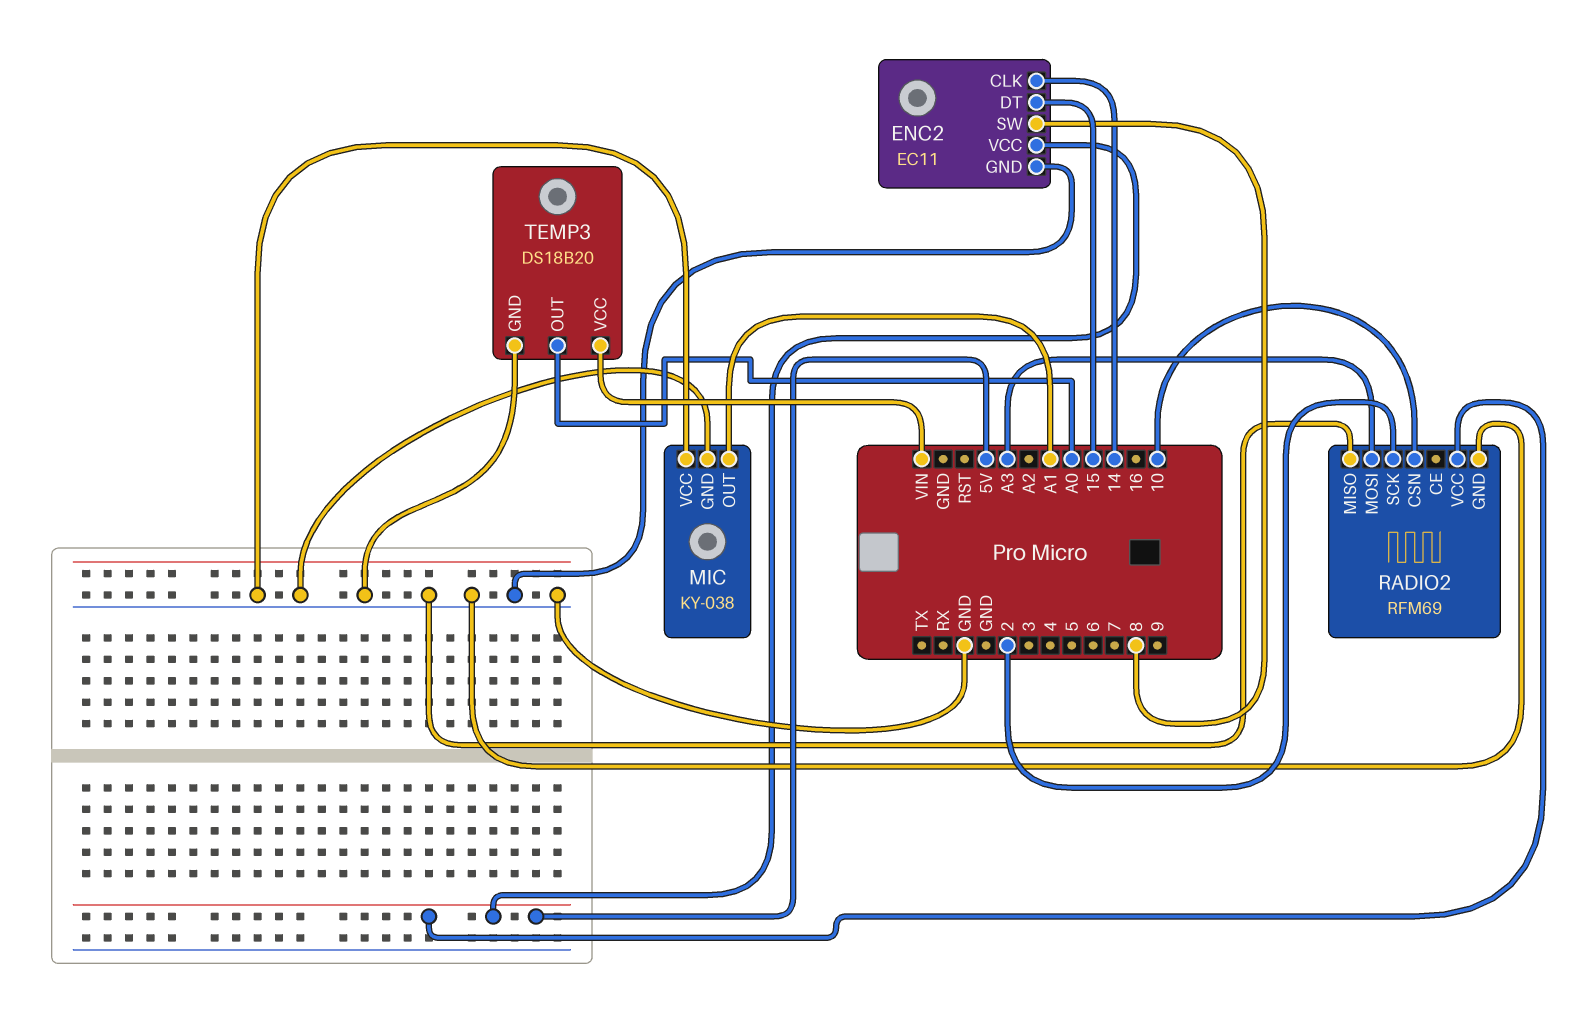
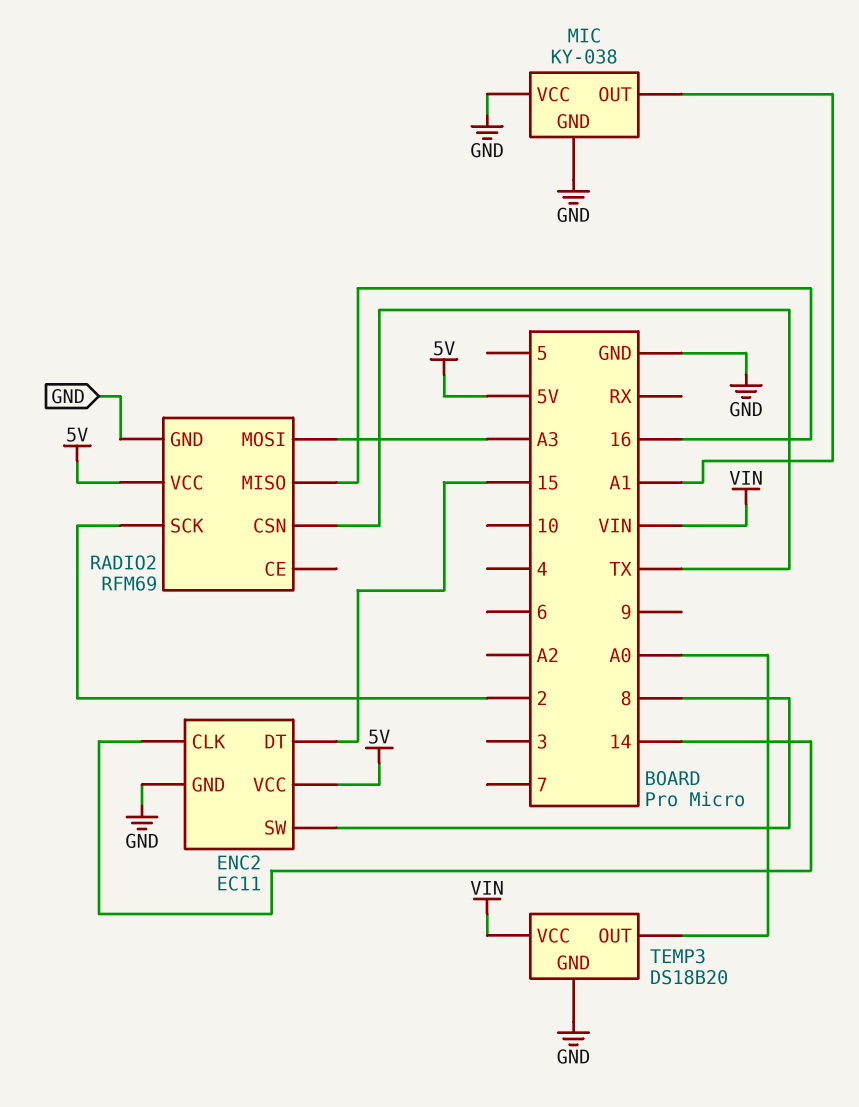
RADIO2 pin CSN: 10 -> TX
RADIO2 pin MISO: GND -> 16

